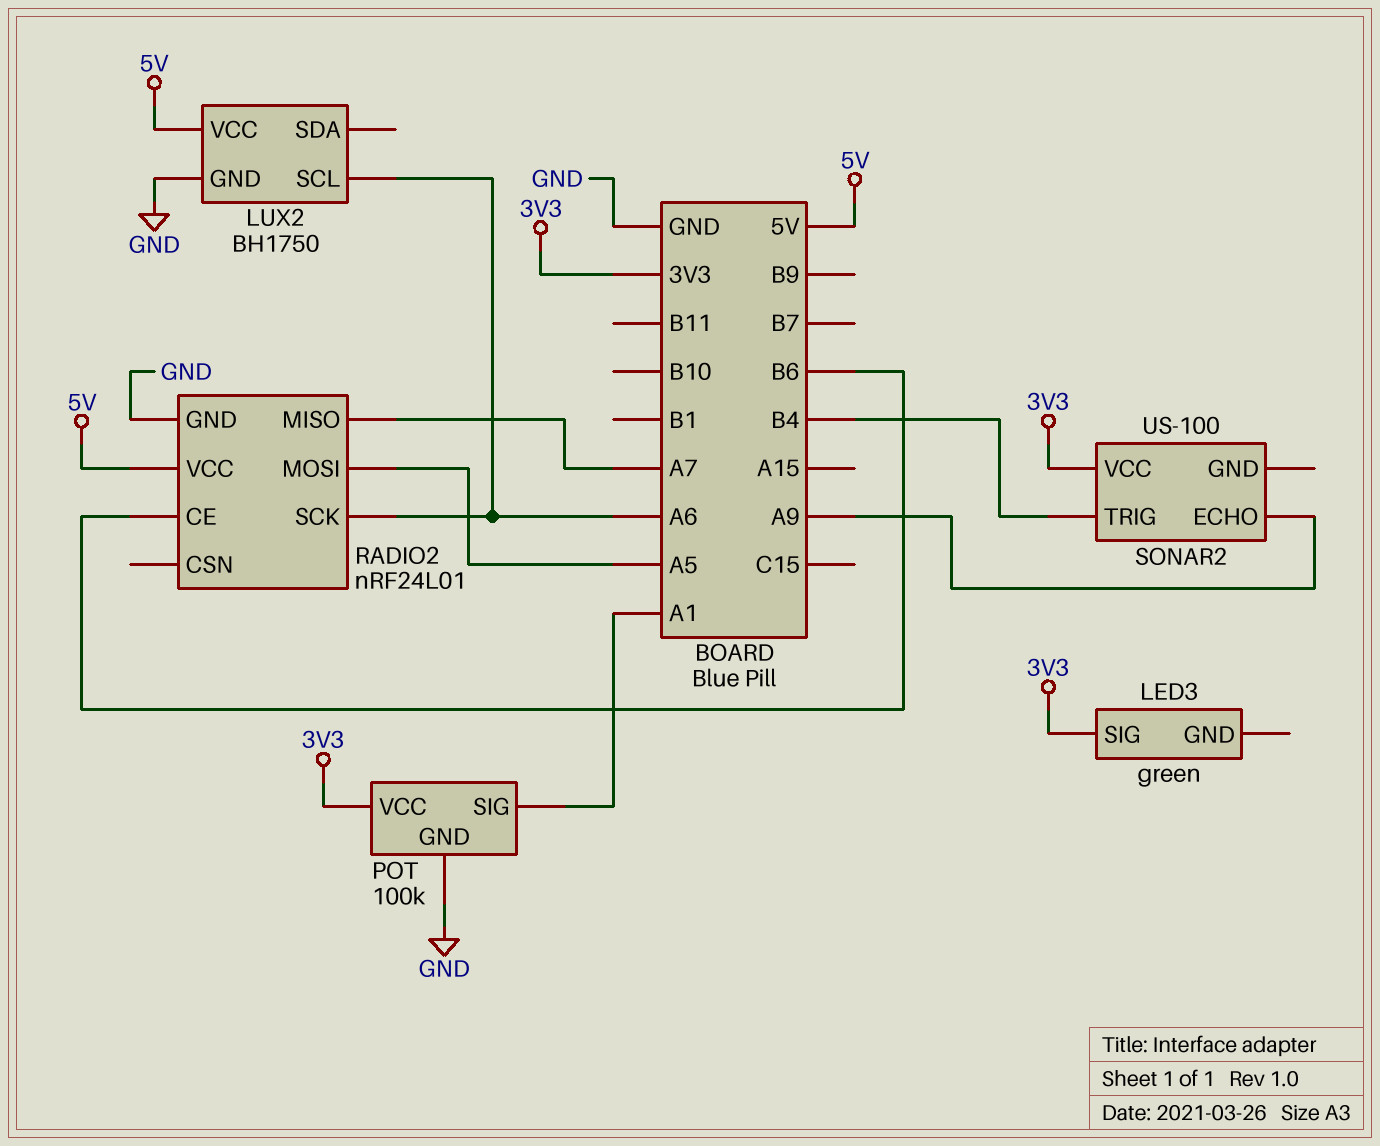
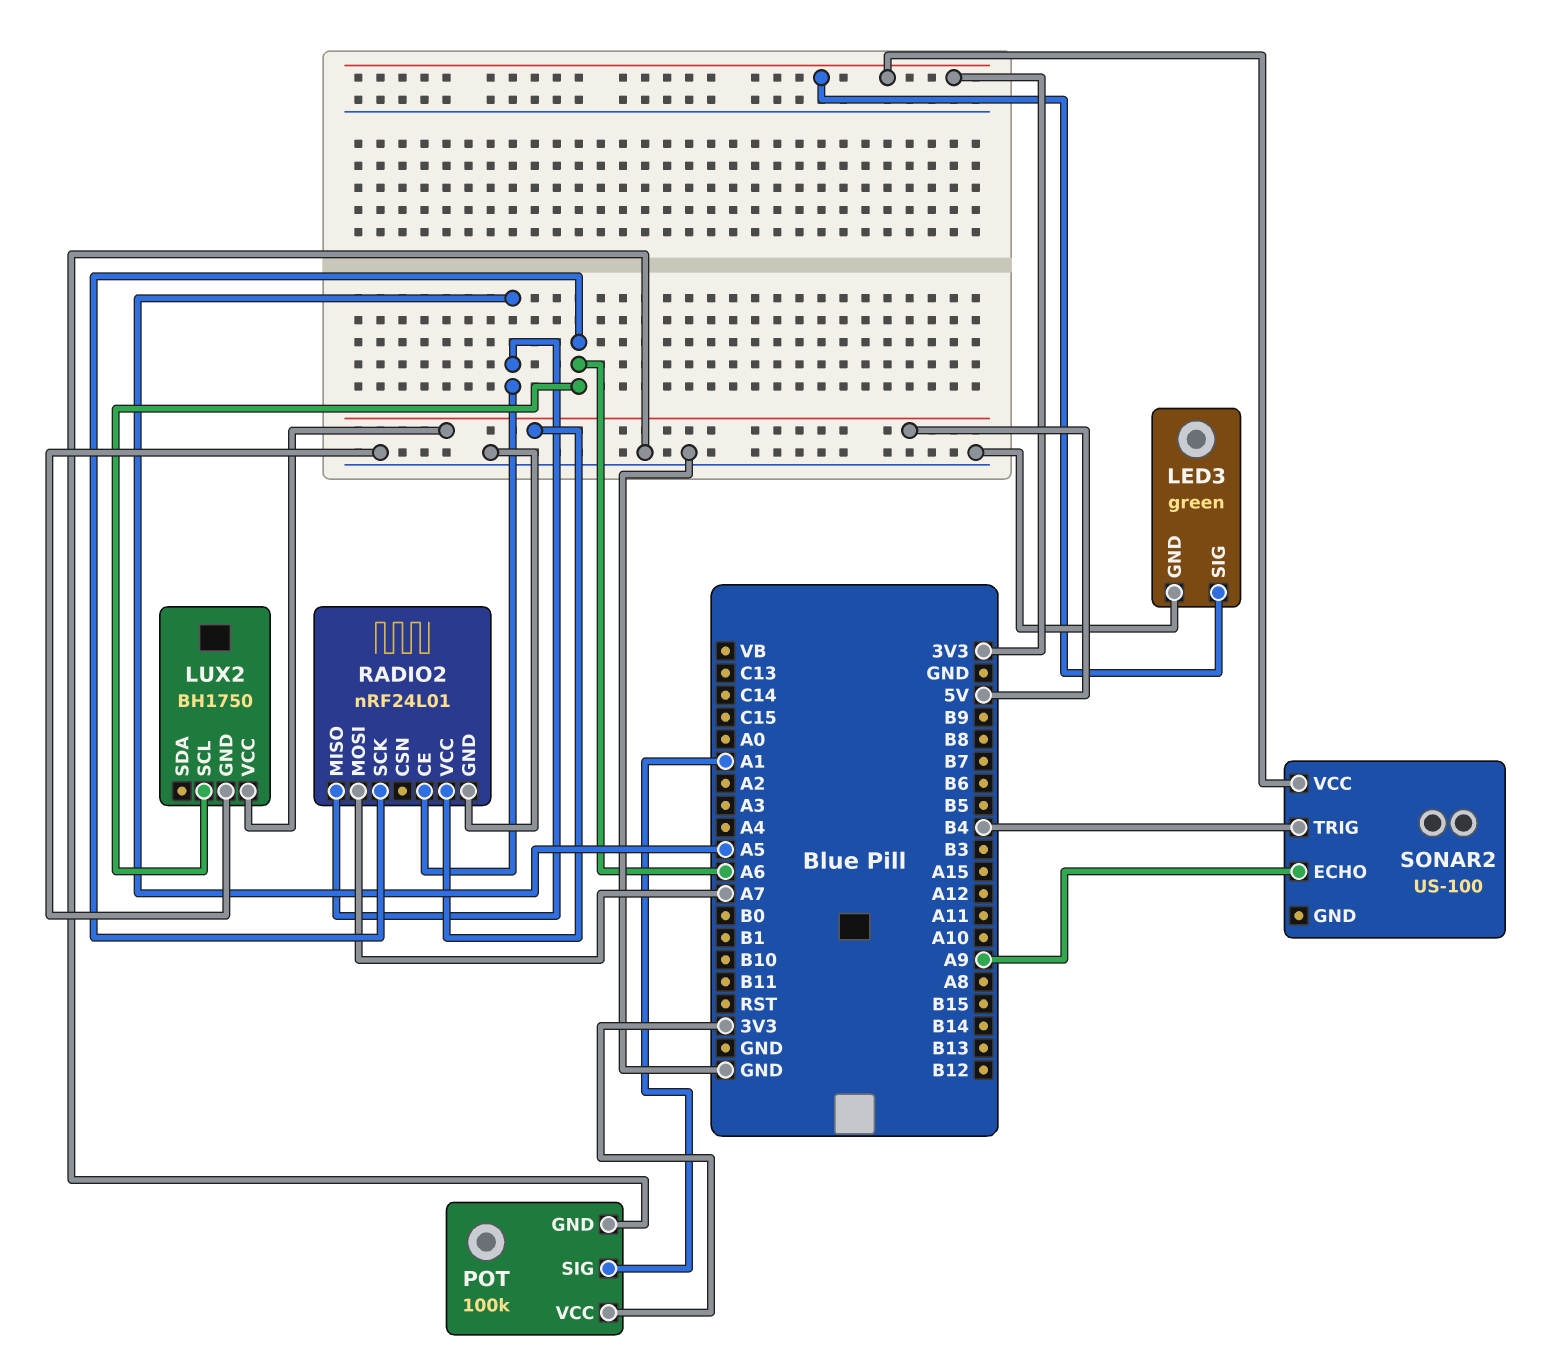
LED3 pin GND: none -> GND
RADIO2 pin CE: B6 -> A5
RADIO2 pin MISO: A7 -> A5
RADIO2 pin MOSI: A5 -> A7

